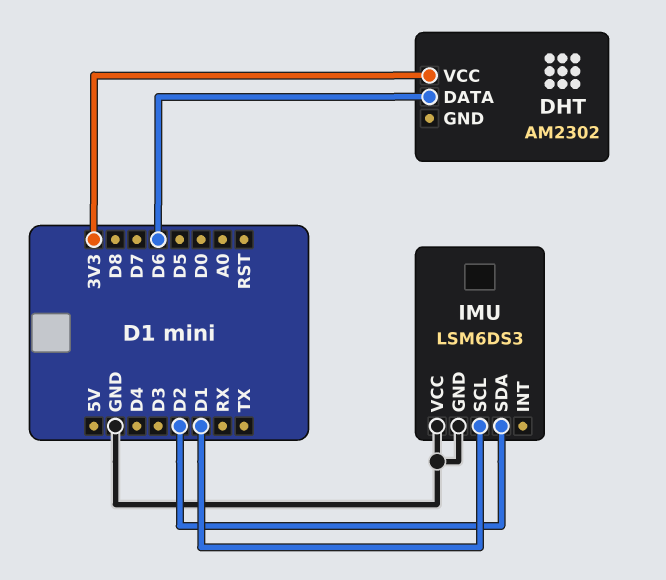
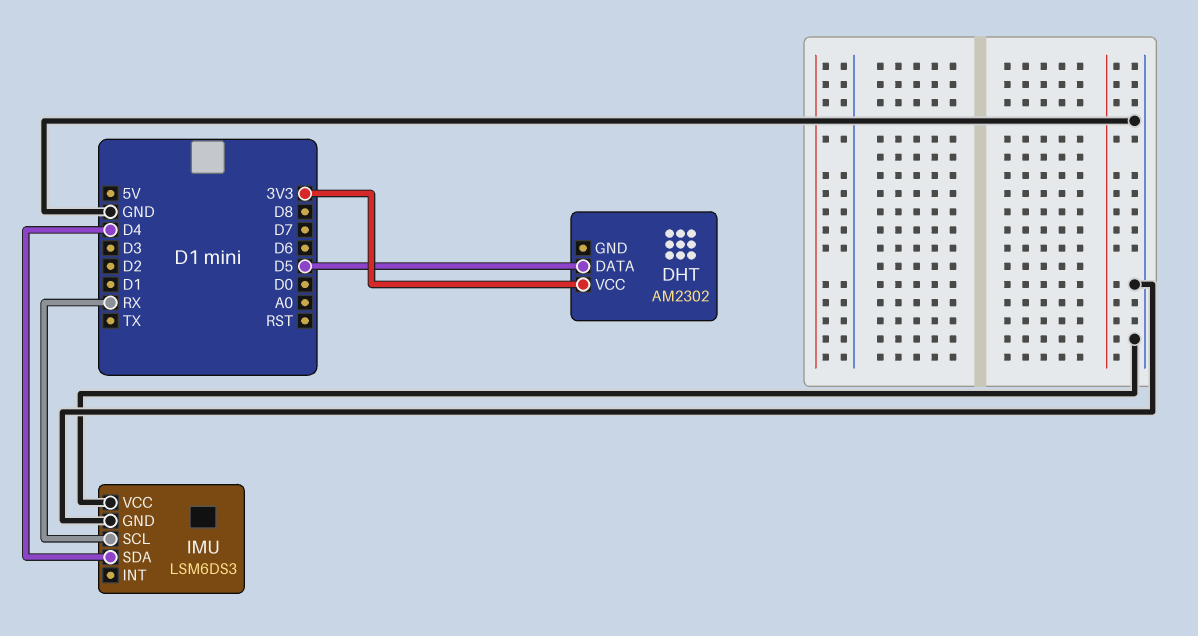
DHT pin DATA: D6 -> D5
IMU pin SCL: D1 -> RX
IMU pin SDA: D2 -> D4

